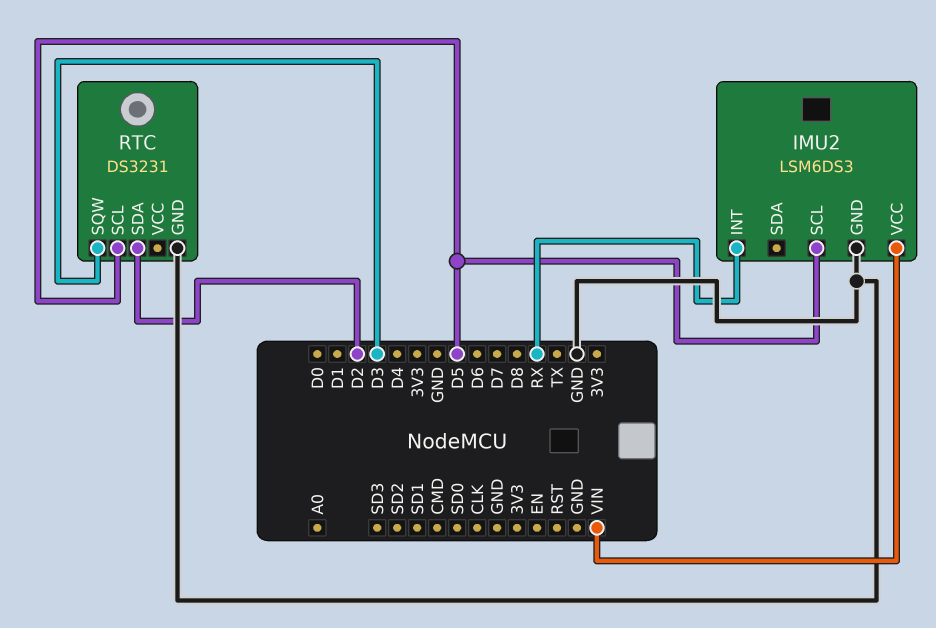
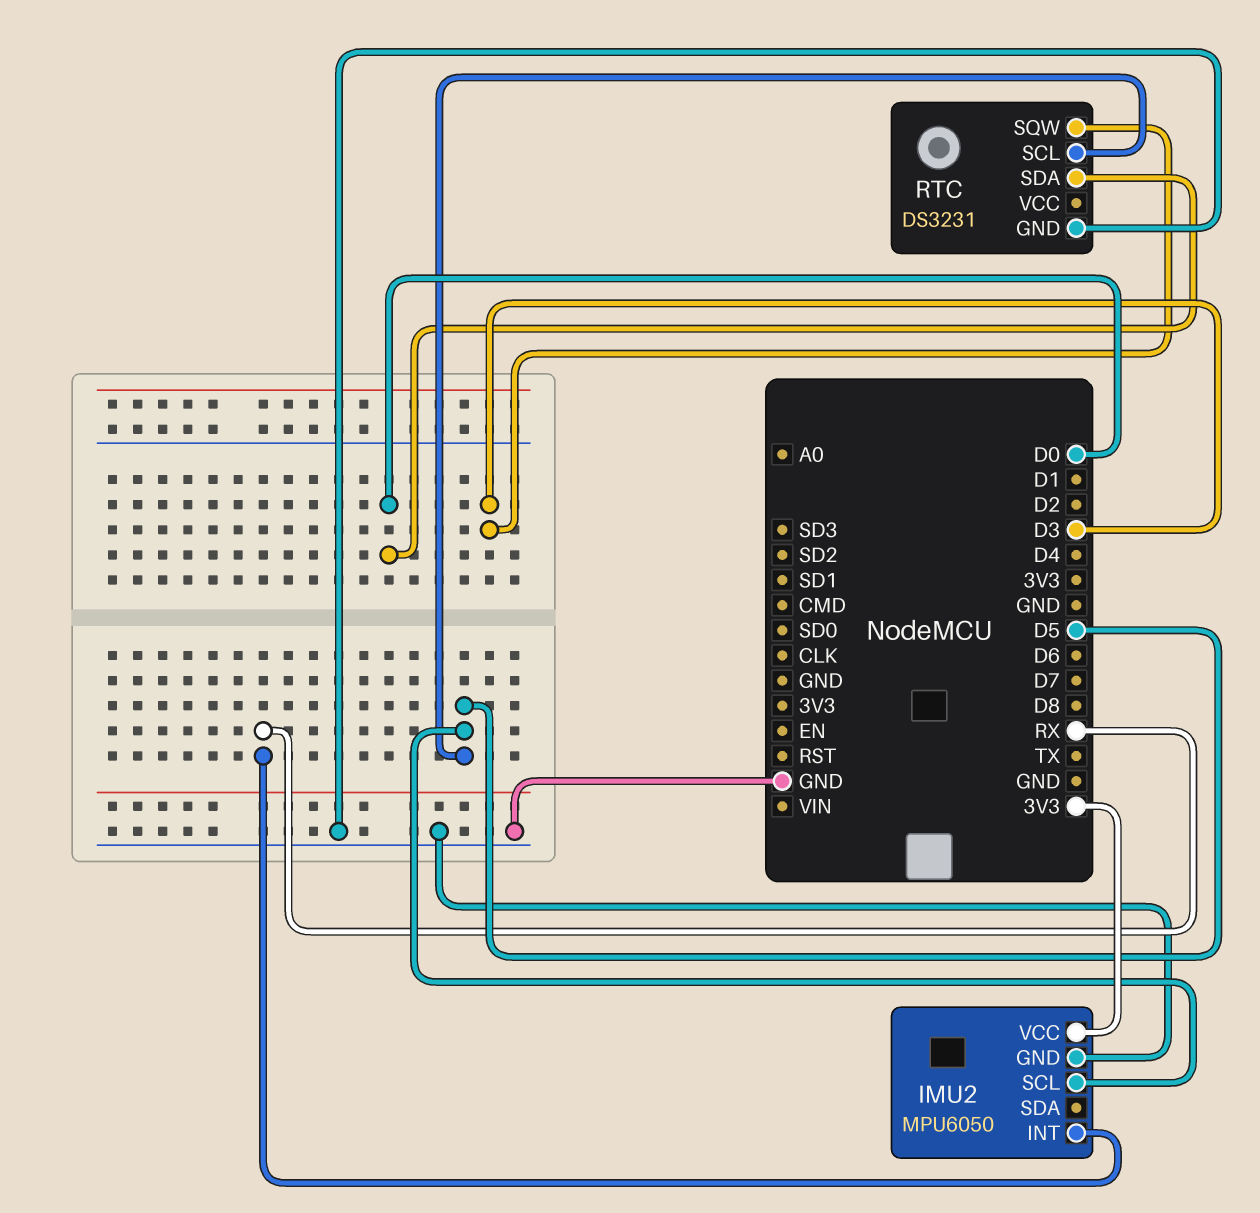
IMU2: LSM6DS3 -> MPU6050
IMU2 pin VCC: VIN -> 3V3
RTC pin SDA: D2 -> D0

